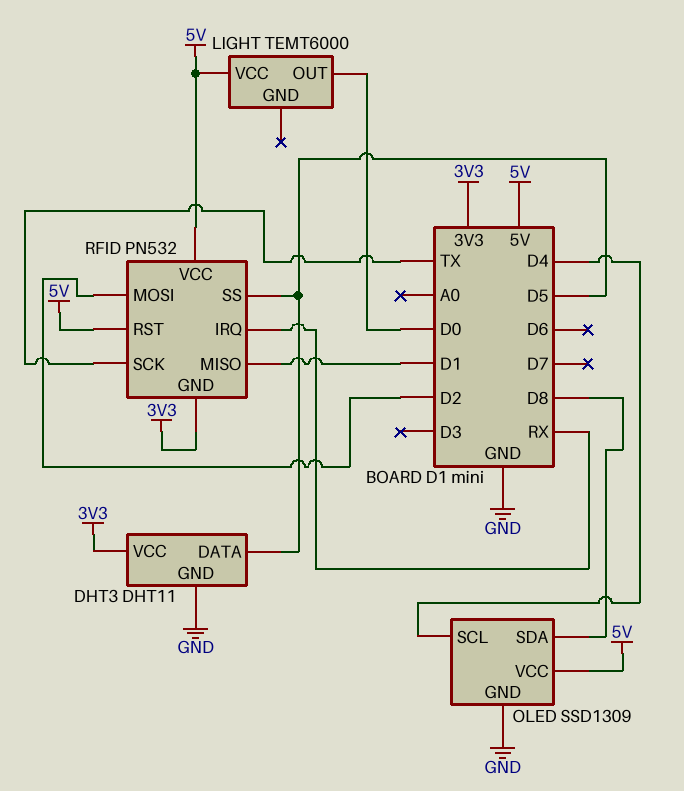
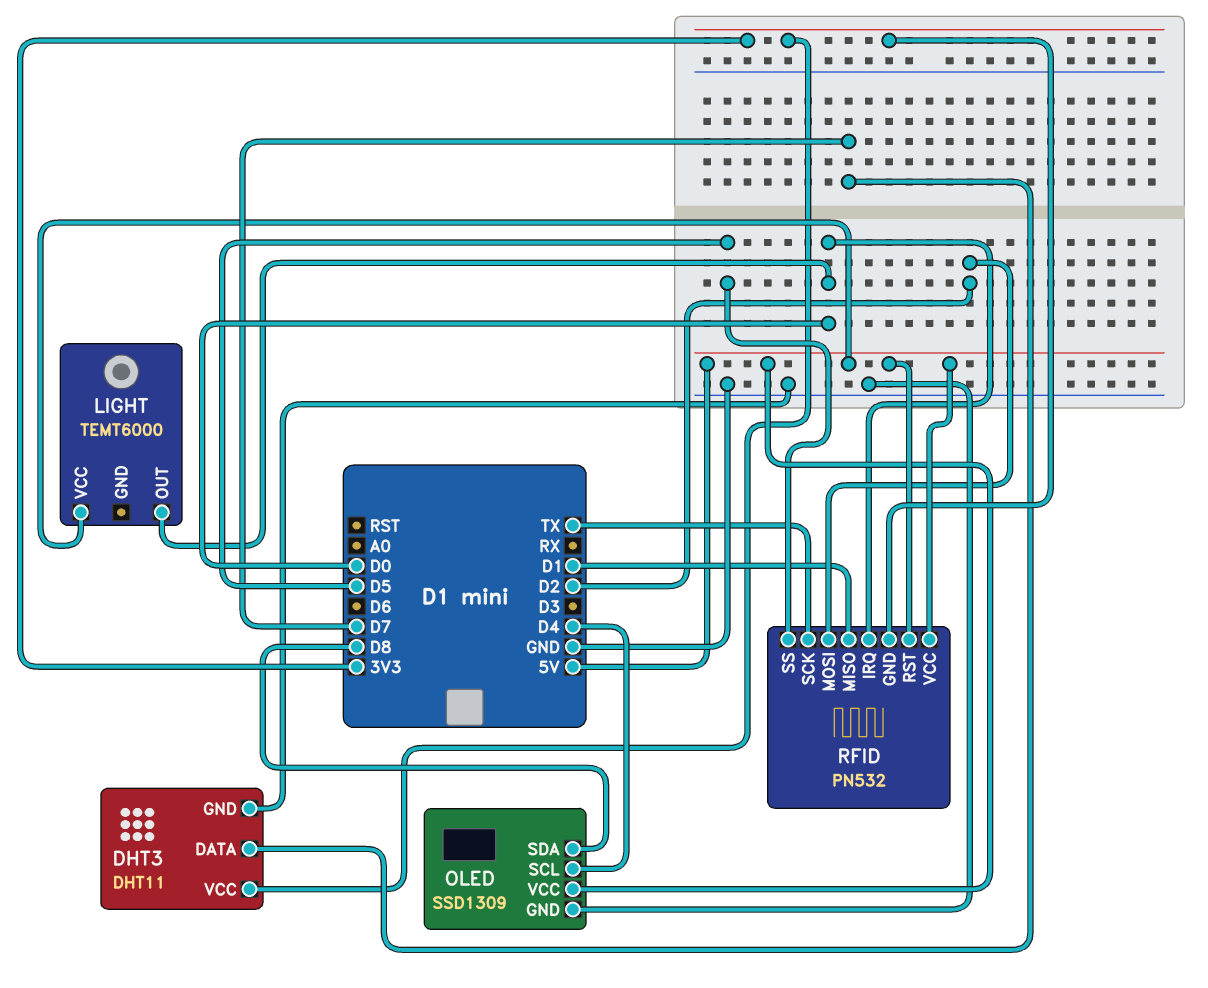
DHT3 pin DATA: D5 -> D7
RFID pin IRQ: RX -> D0

